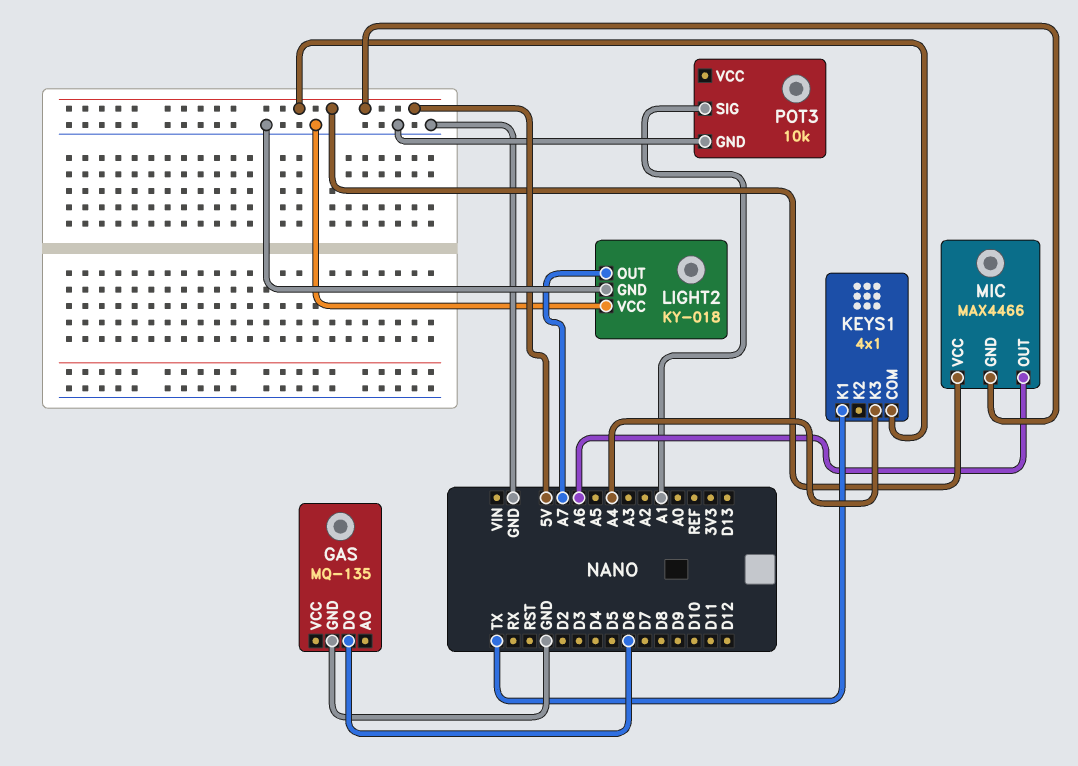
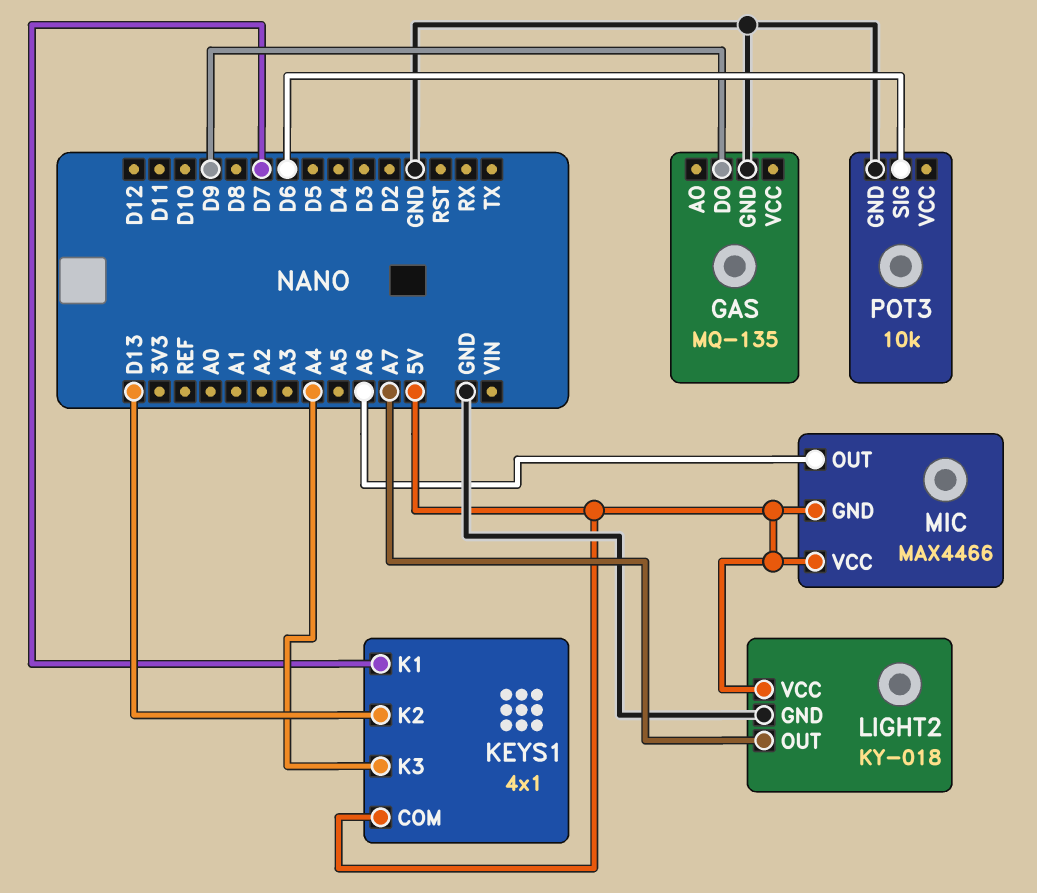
GAS pin DO: D6 -> D9
KEYS1 pin K1: TX -> D7
KEYS1 pin K2: none -> D13
LIGHT2 pin VCC: GND -> 5V
POT3 pin SIG: A1 -> D6

